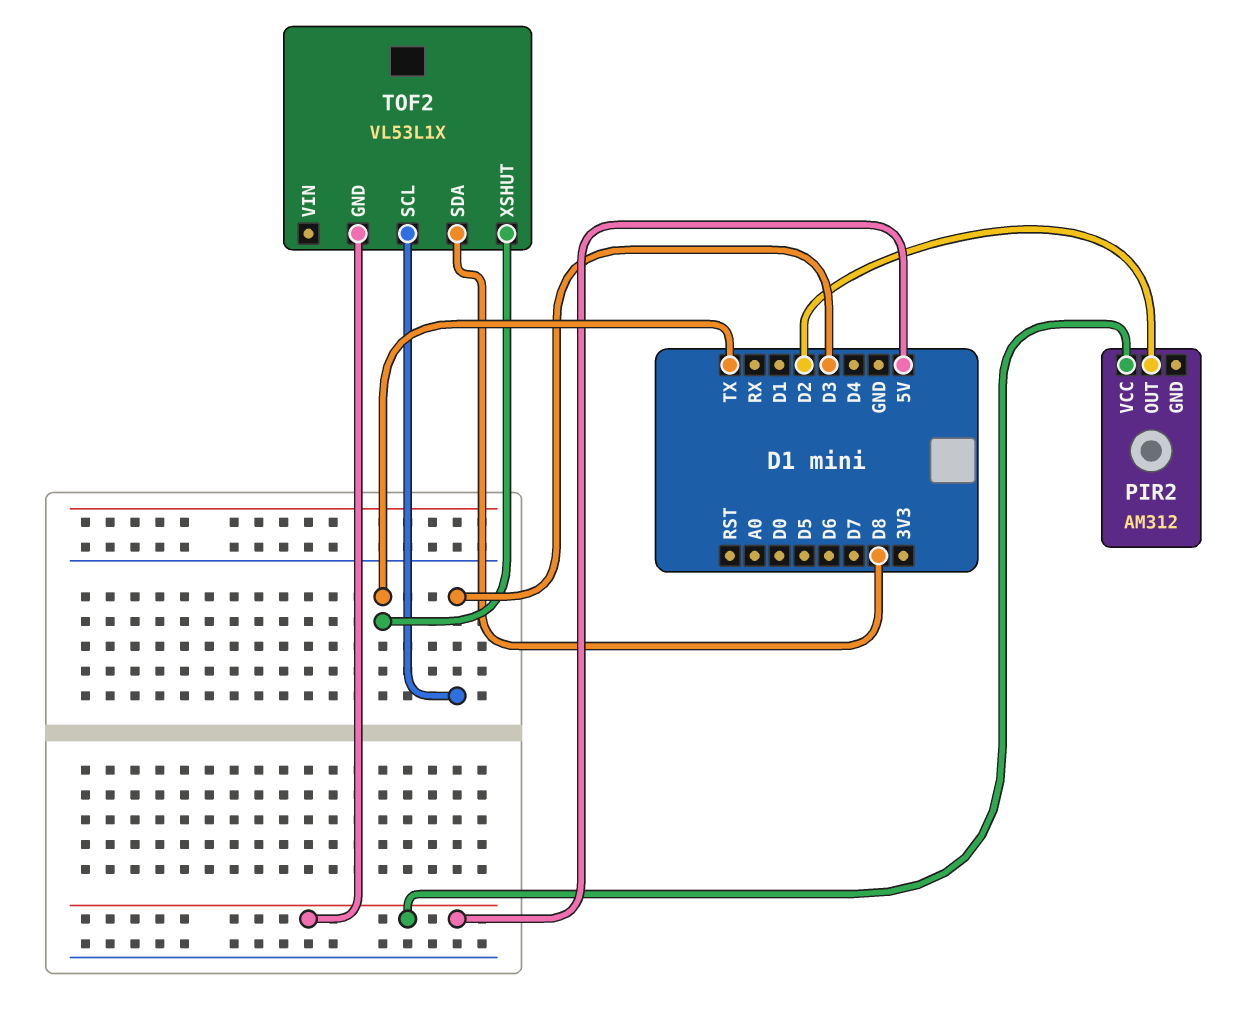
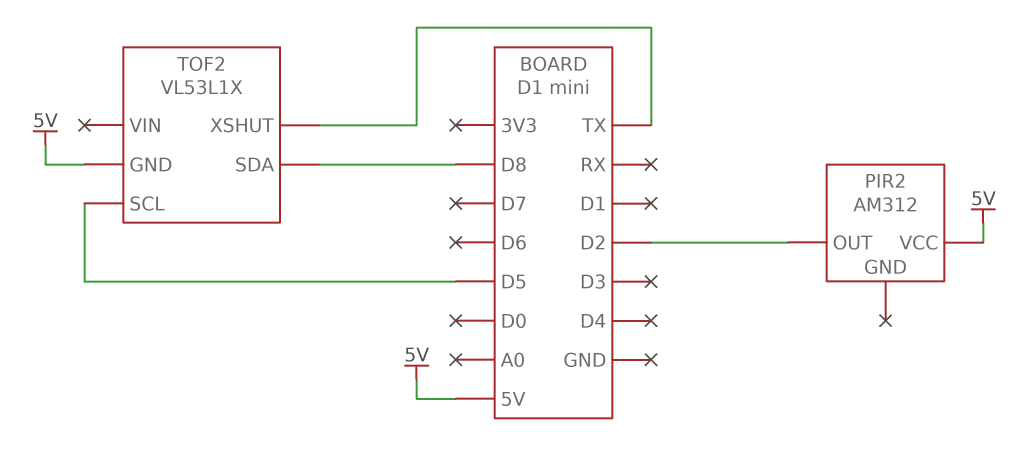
TOF2 pin SCL: D3 -> D5

